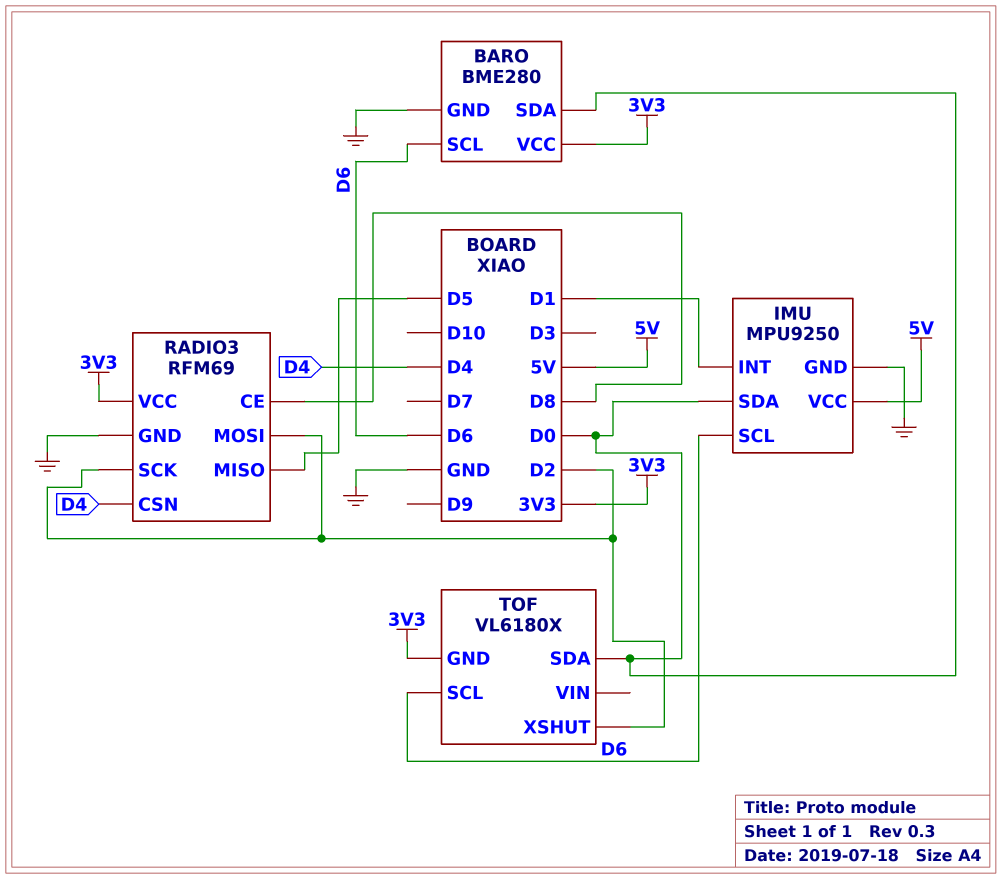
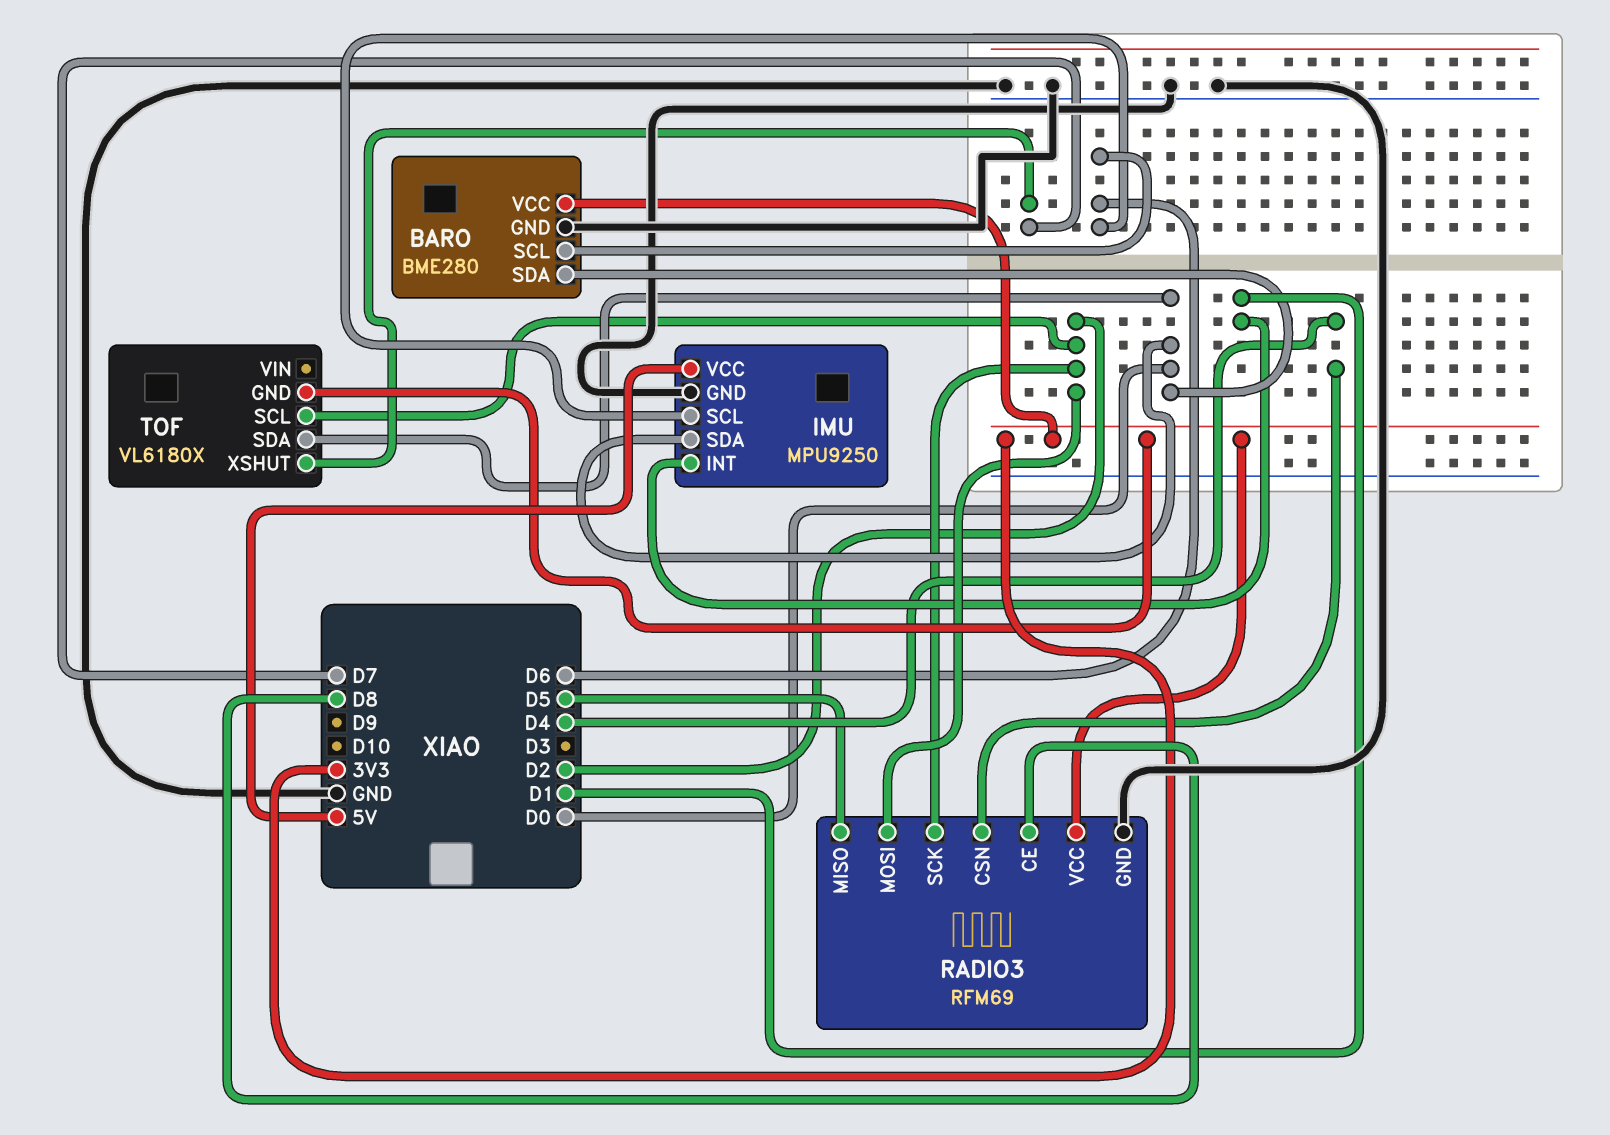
TOF pin SCL: D6 -> D2
TOF pin XSHUT: D2 -> D7

